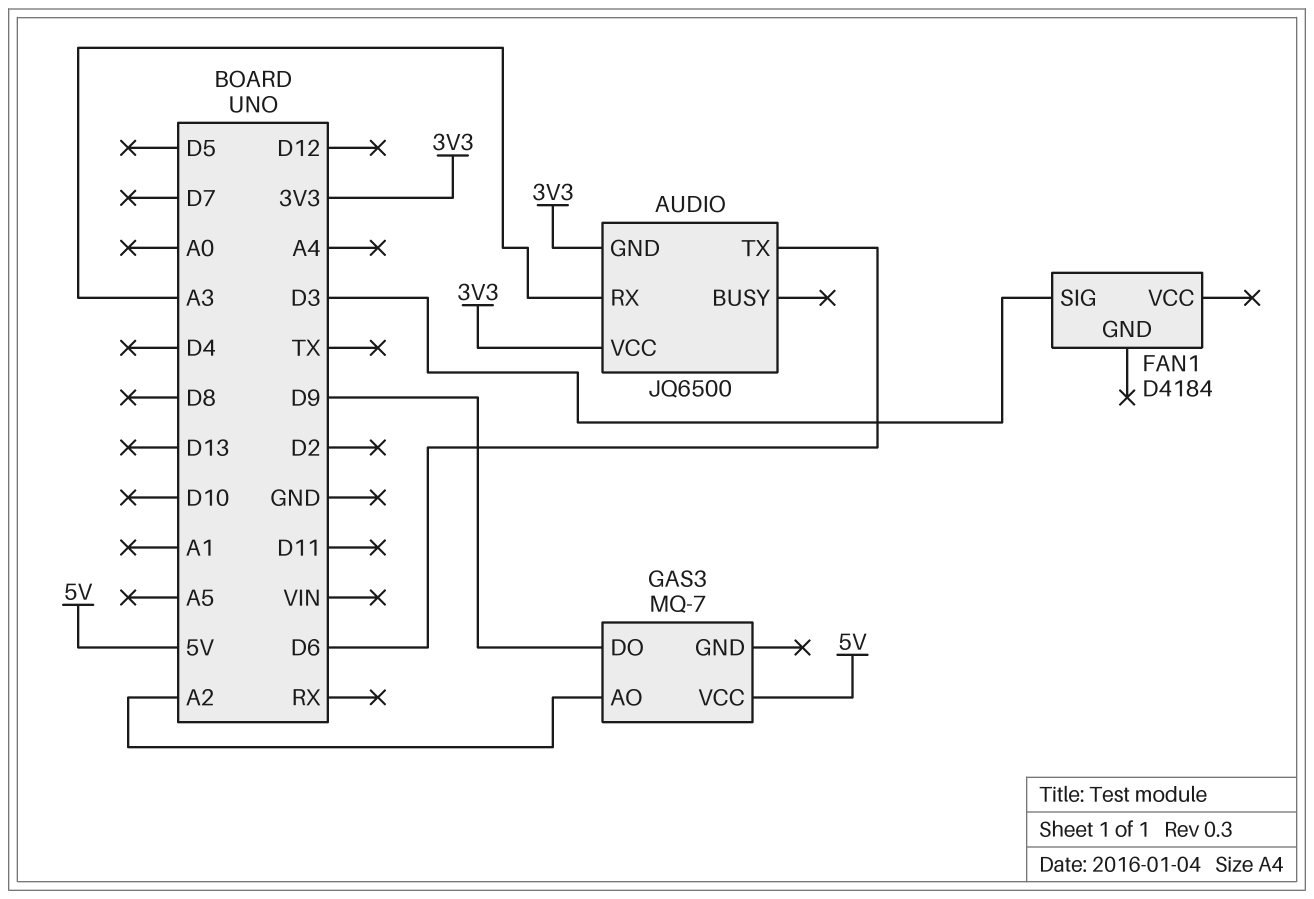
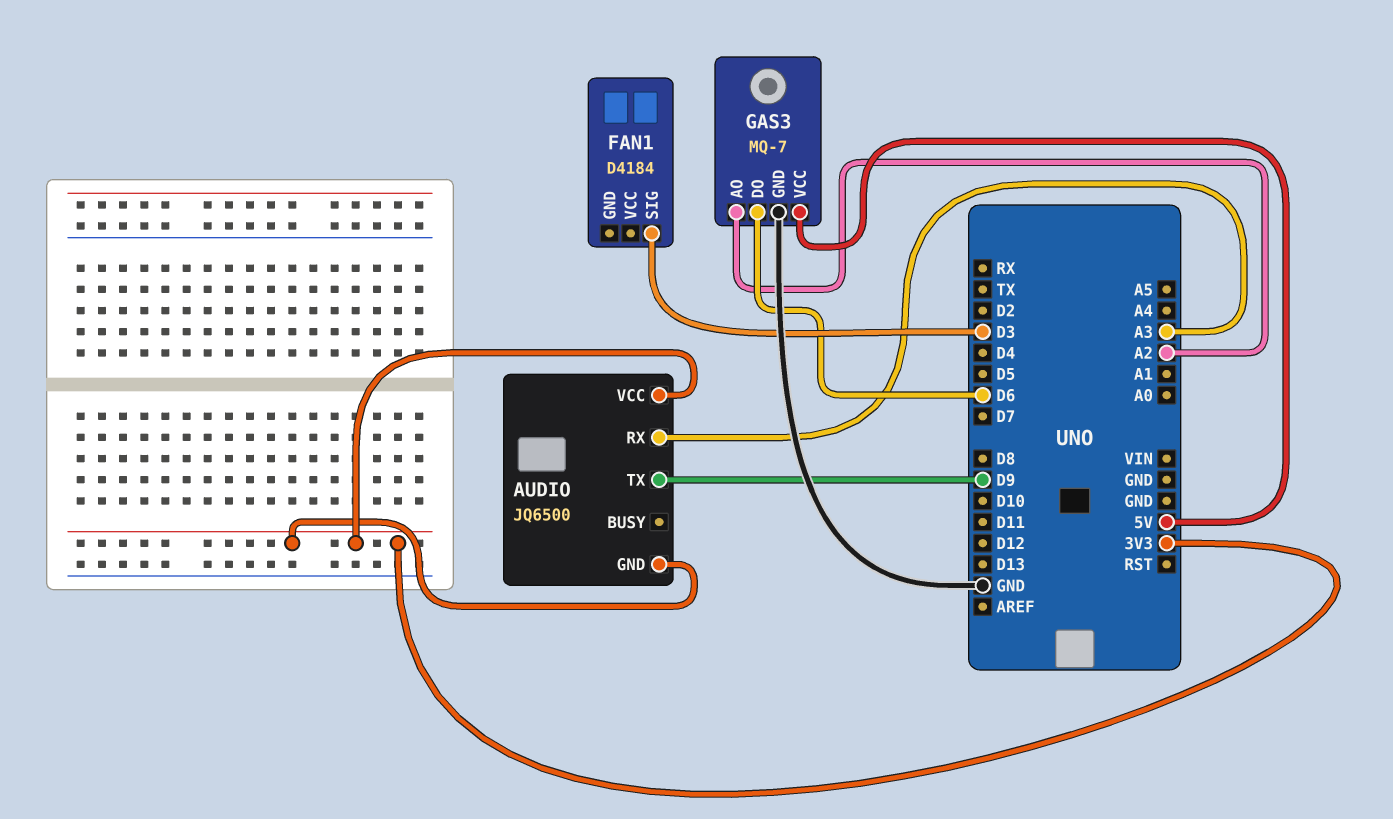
AUDIO pin TX: D6 -> D9
GAS3 pin DO: D9 -> D6
GAS3 pin GND: none -> GND

